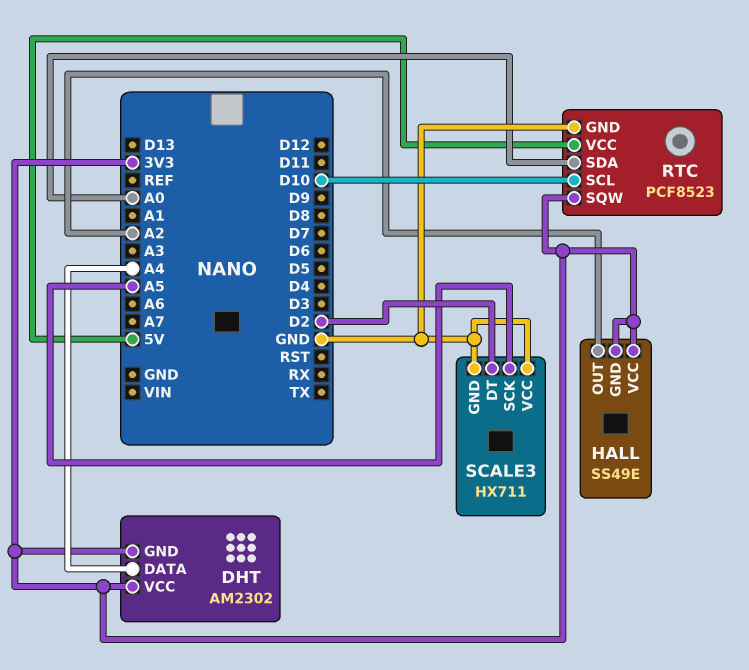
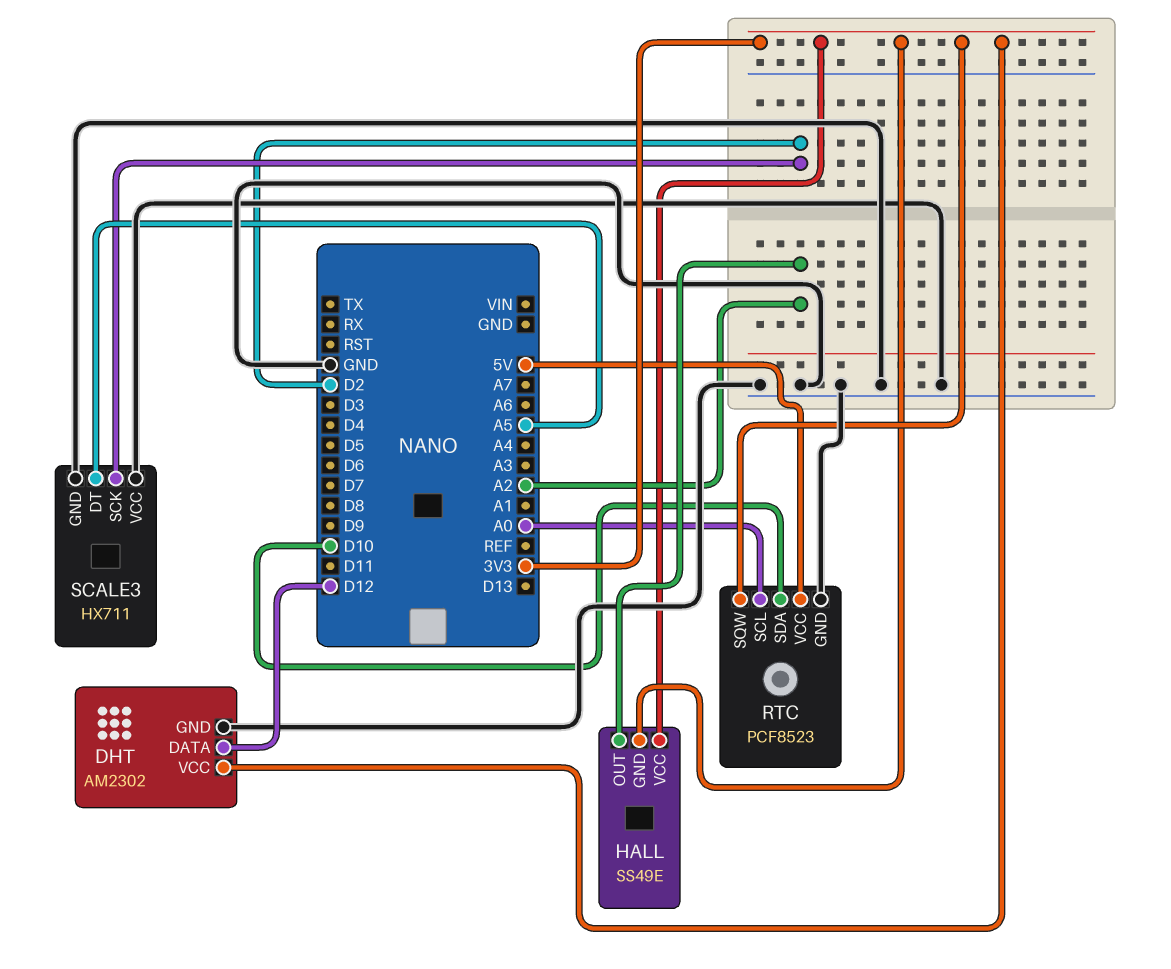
DHT pin DATA: A4 -> D12
DHT pin GND: 3V3 -> GND
RTC pin SCL: D10 -> A0
RTC pin SDA: A0 -> D10
SCALE3 pin DT: D2 -> A5
SCALE3 pin SCK: A5 -> D2

